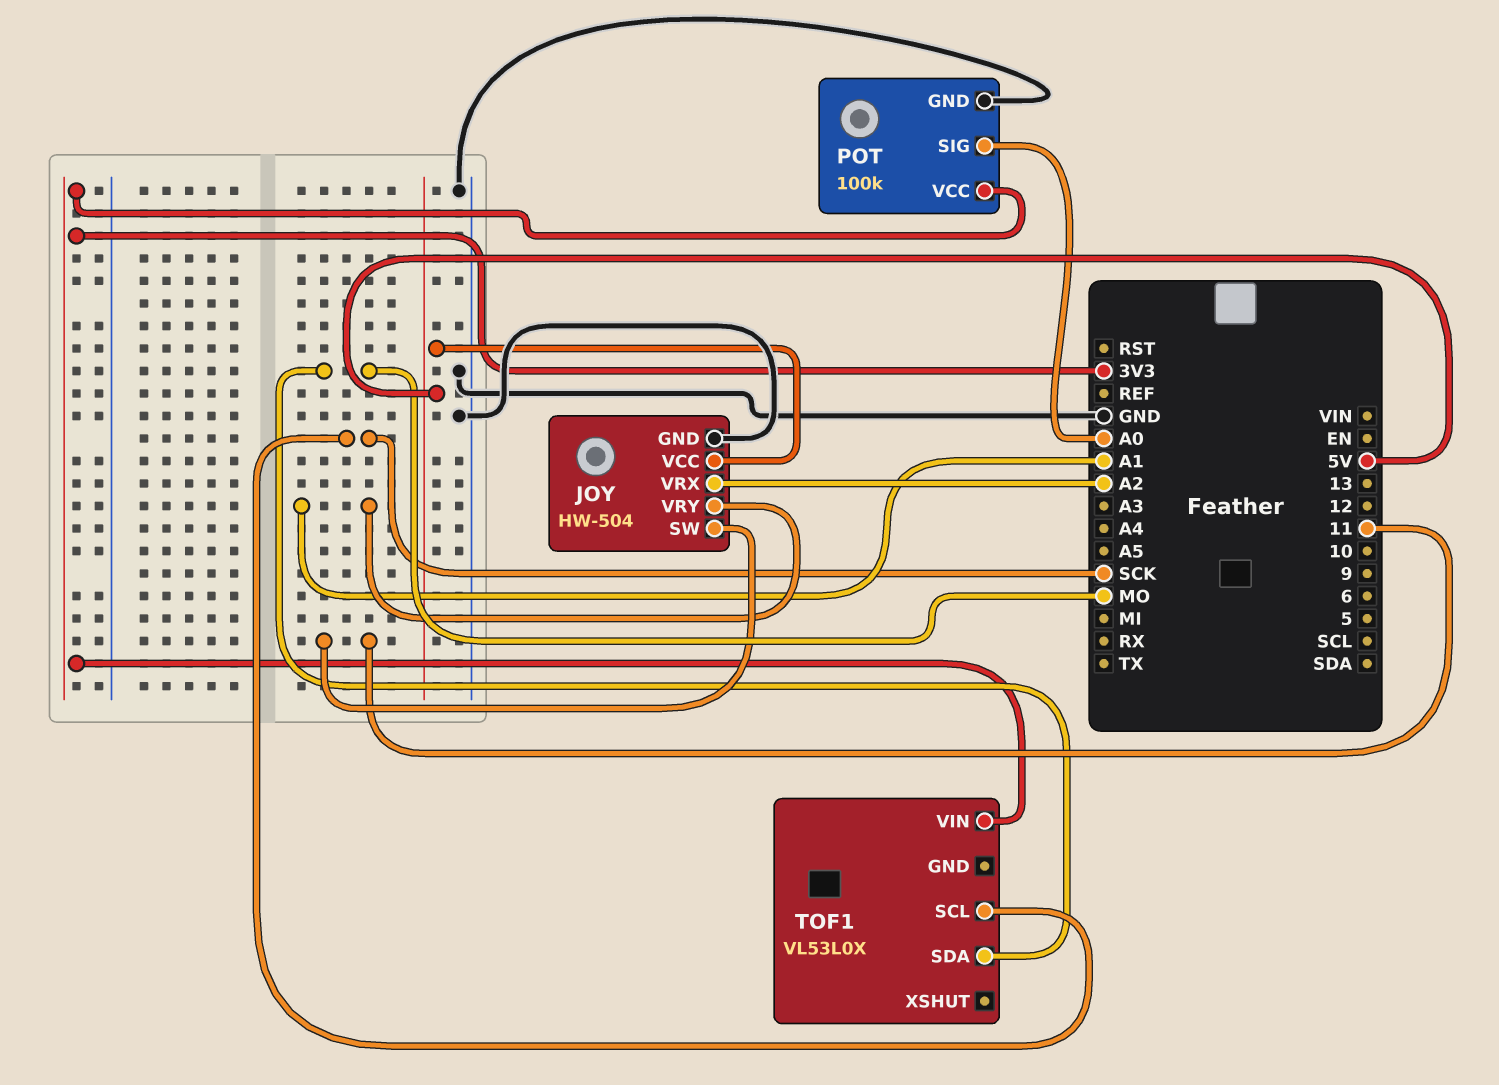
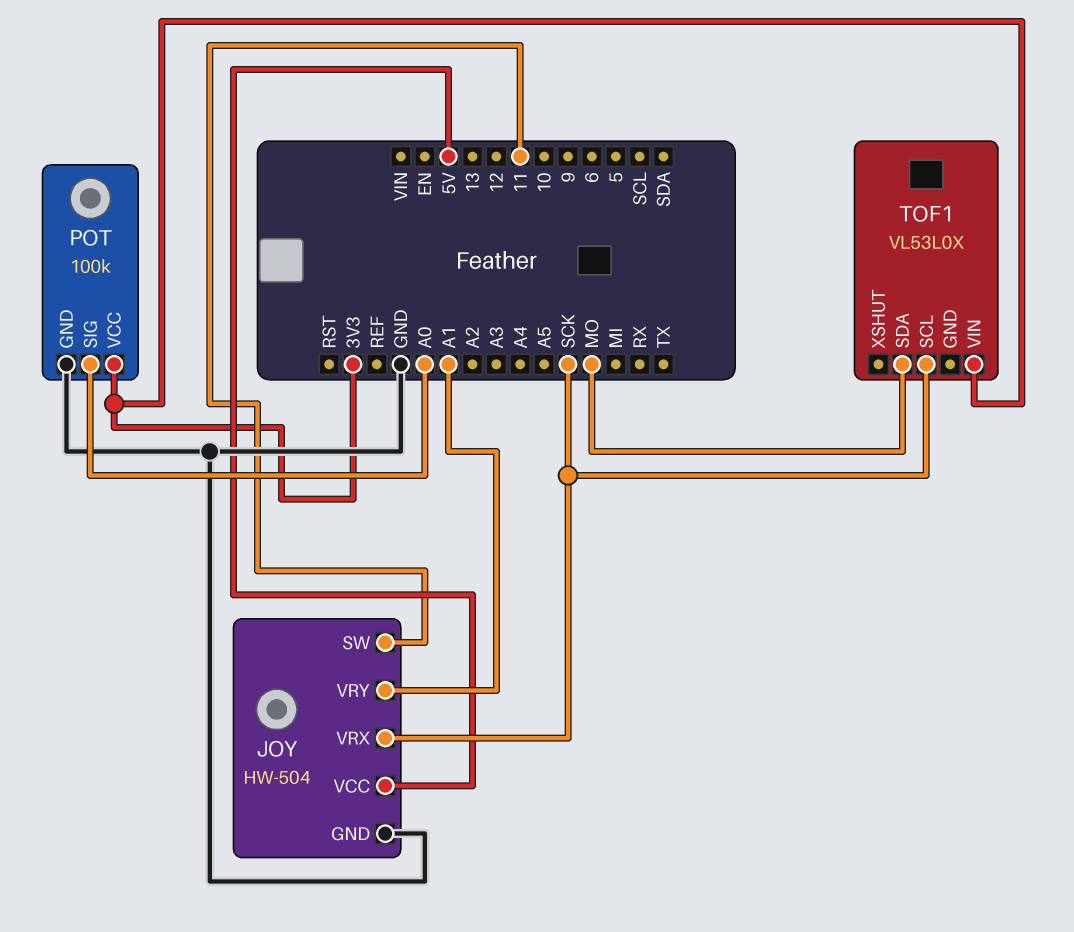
JOY pin VRX: A2 -> SCK

